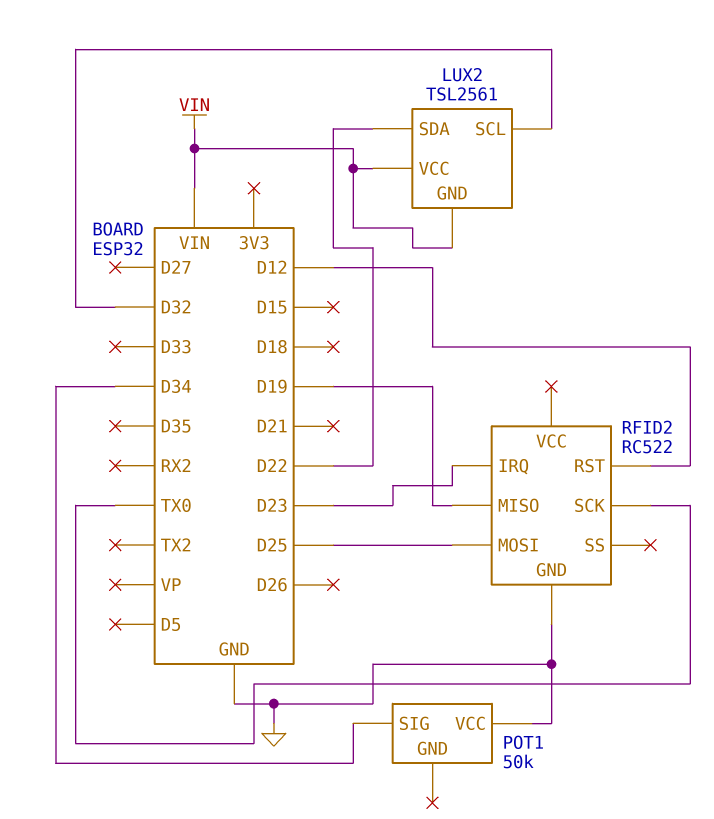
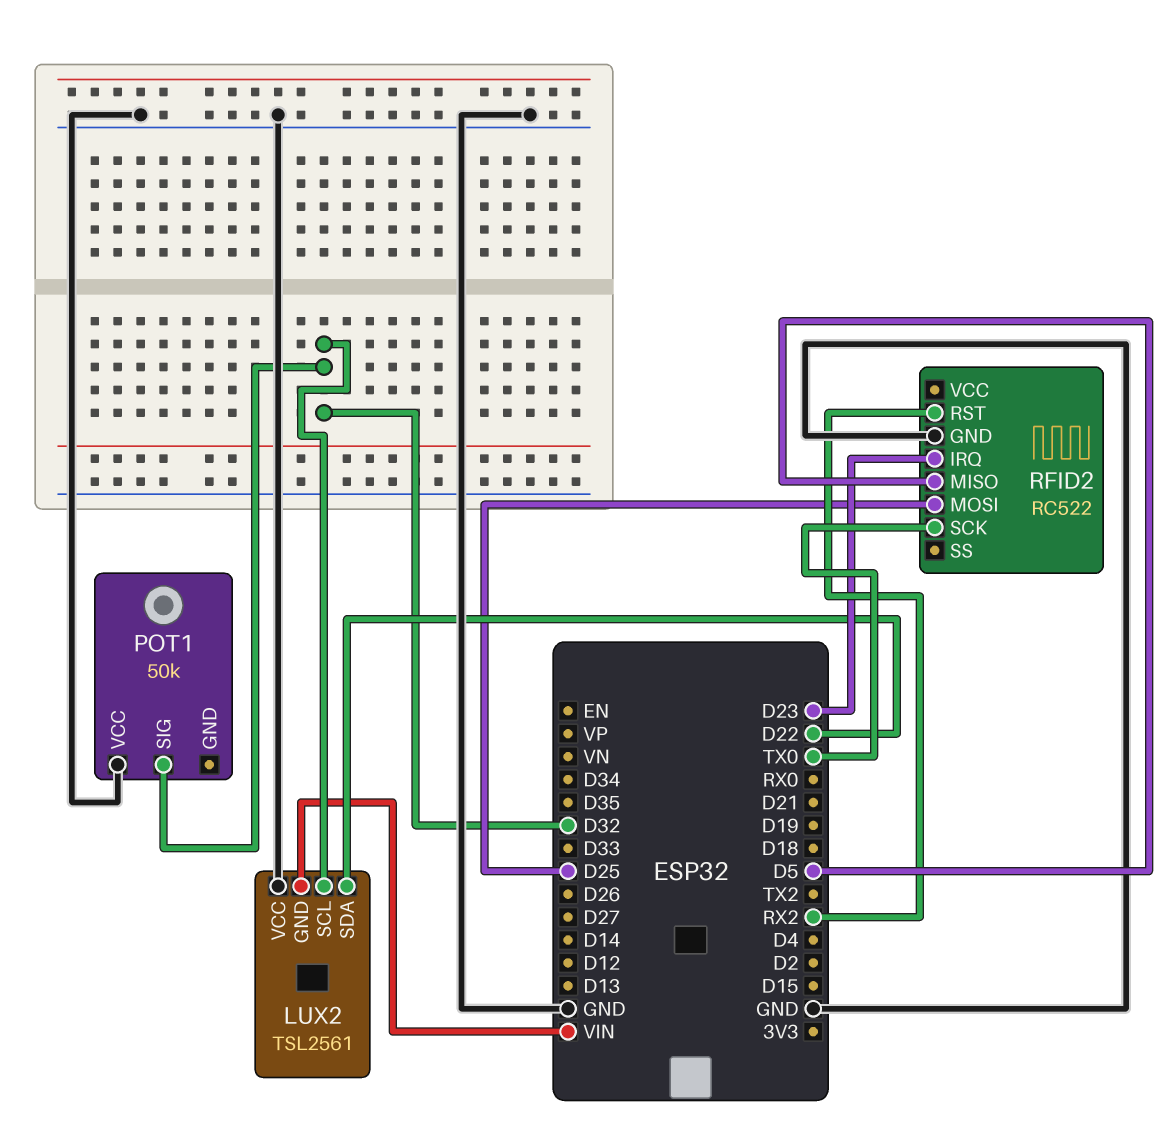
LUX2 pin VCC: VIN -> GND
POT1 pin SIG: D34 -> D32
RFID2 pin MISO: D19 -> D5
RFID2 pin RST: D12 -> RX2

